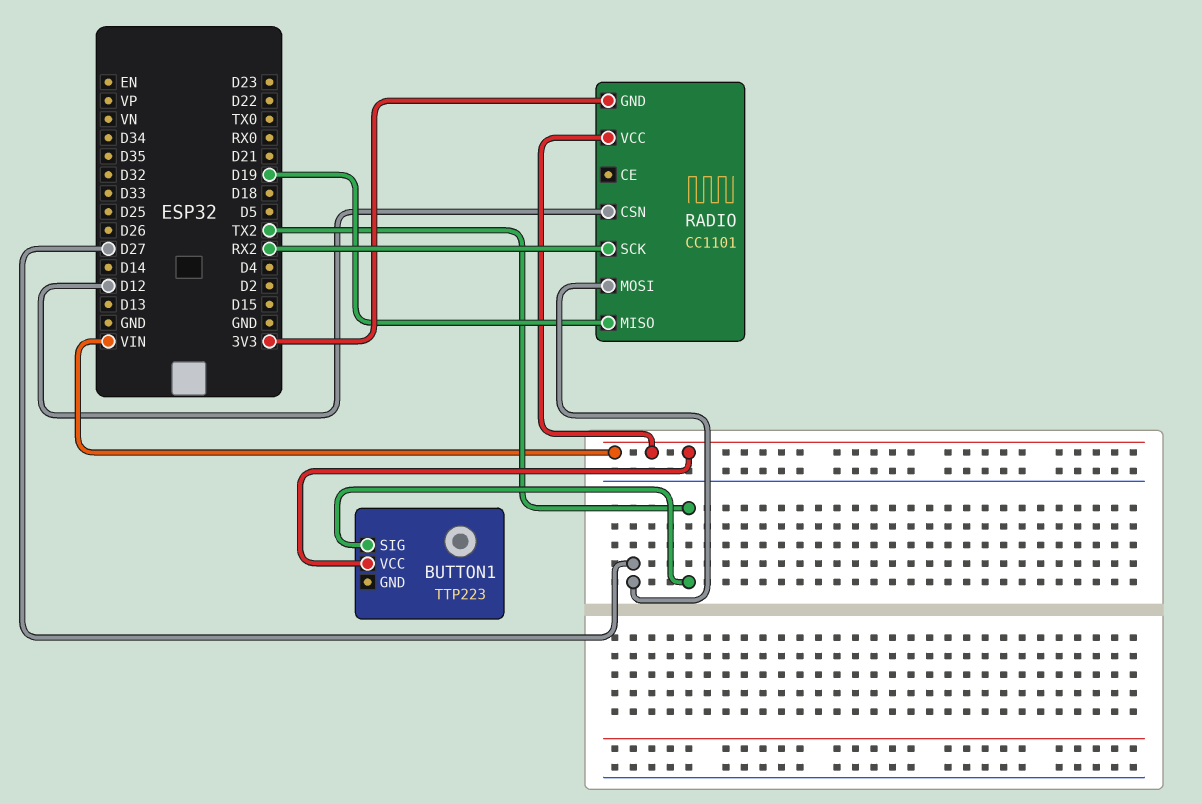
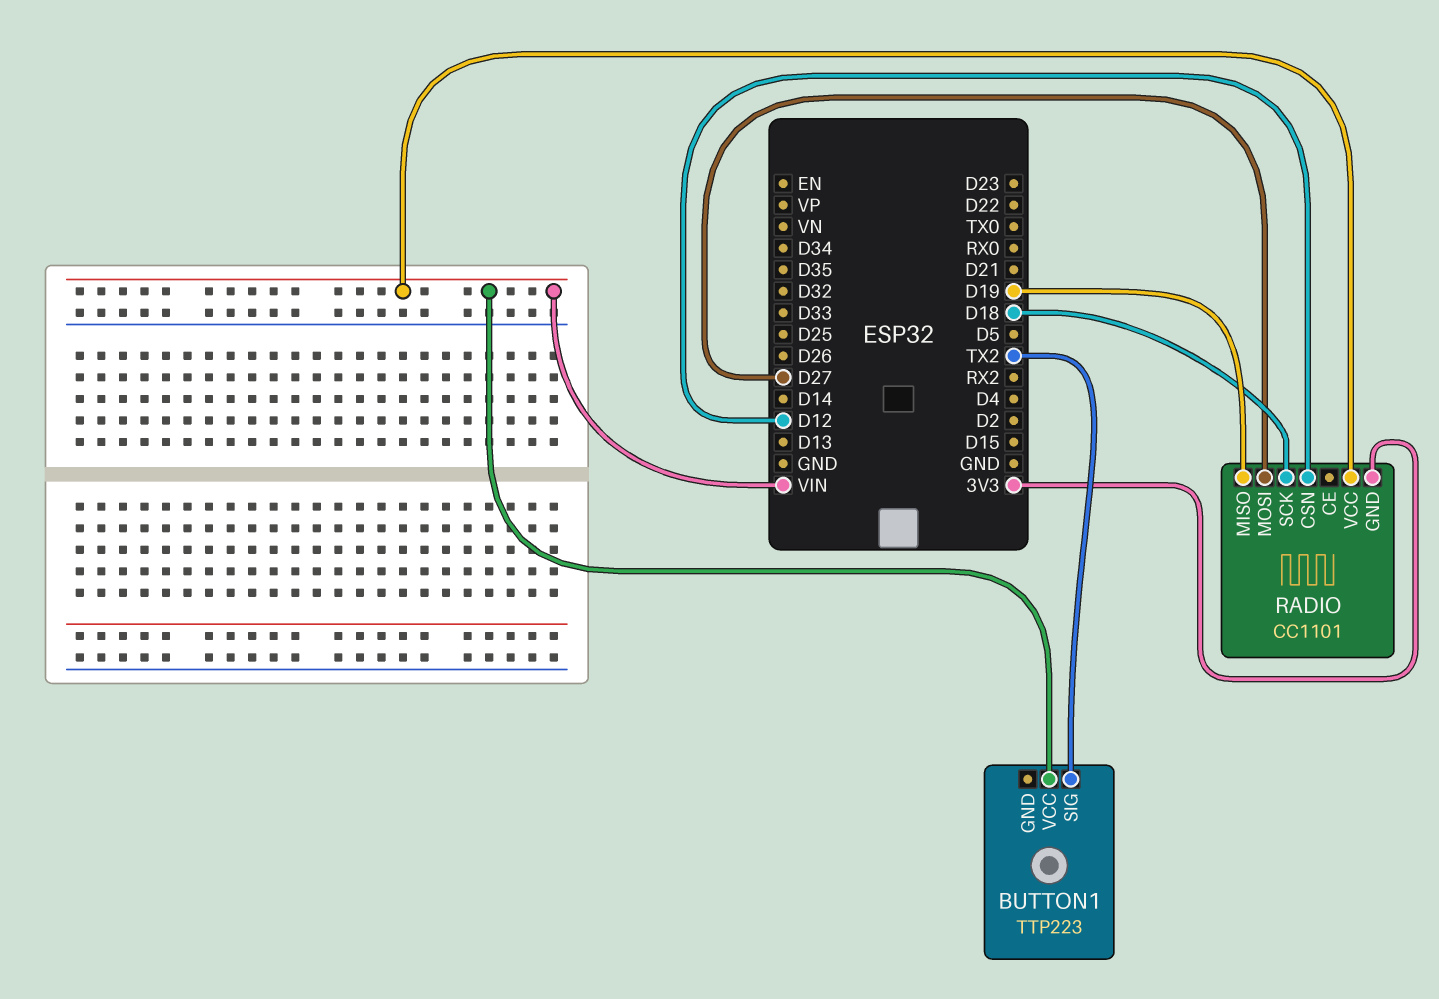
RADIO pin SCK: RX2 -> D18

